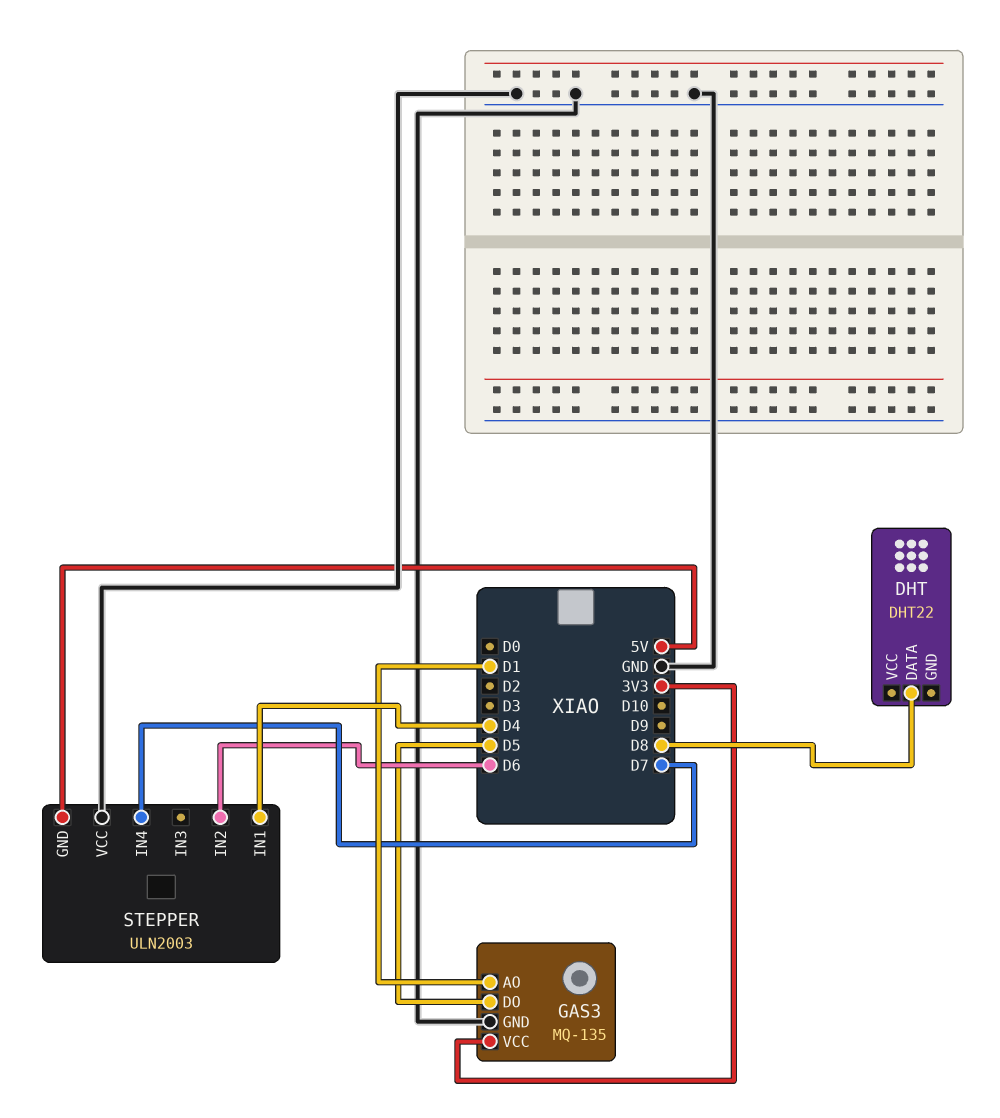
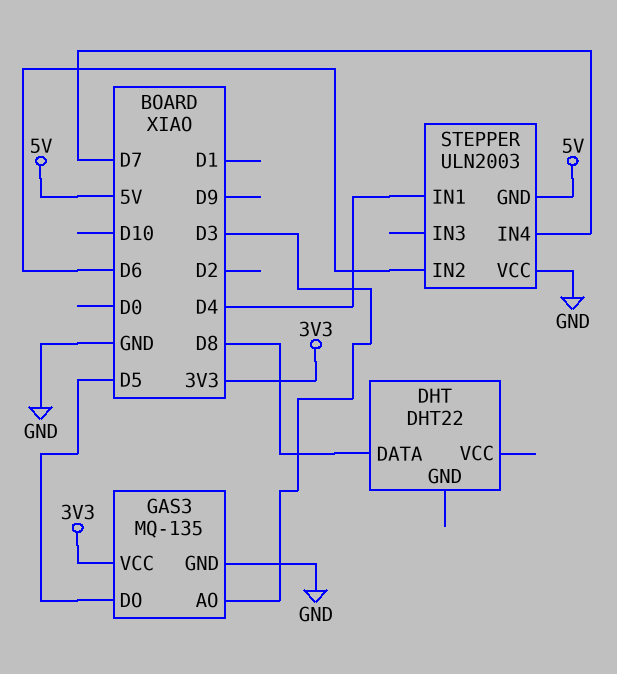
GAS3 pin AO: D1 -> D3

